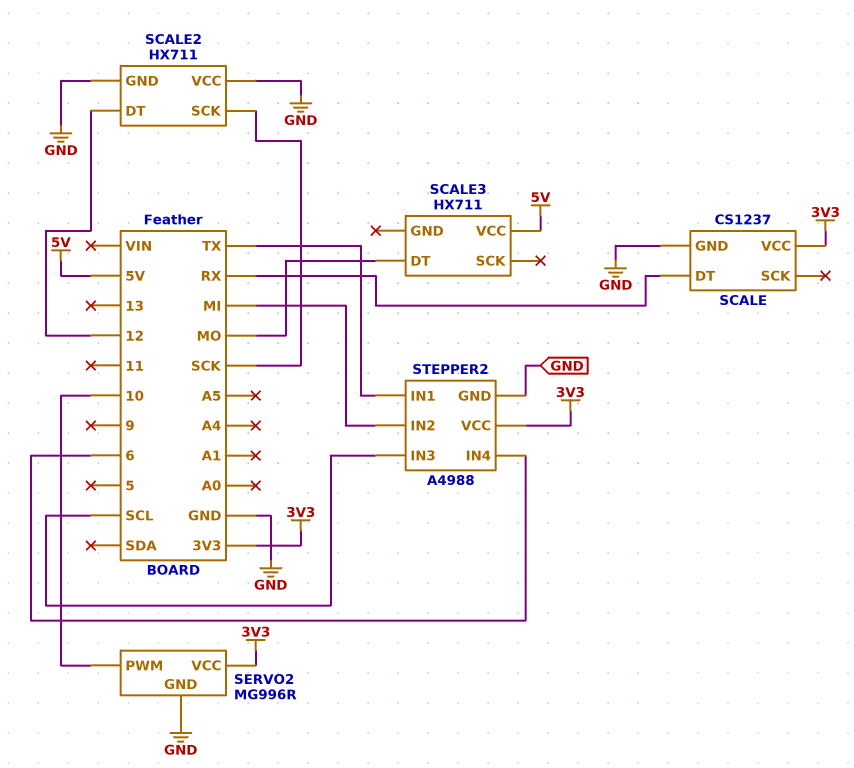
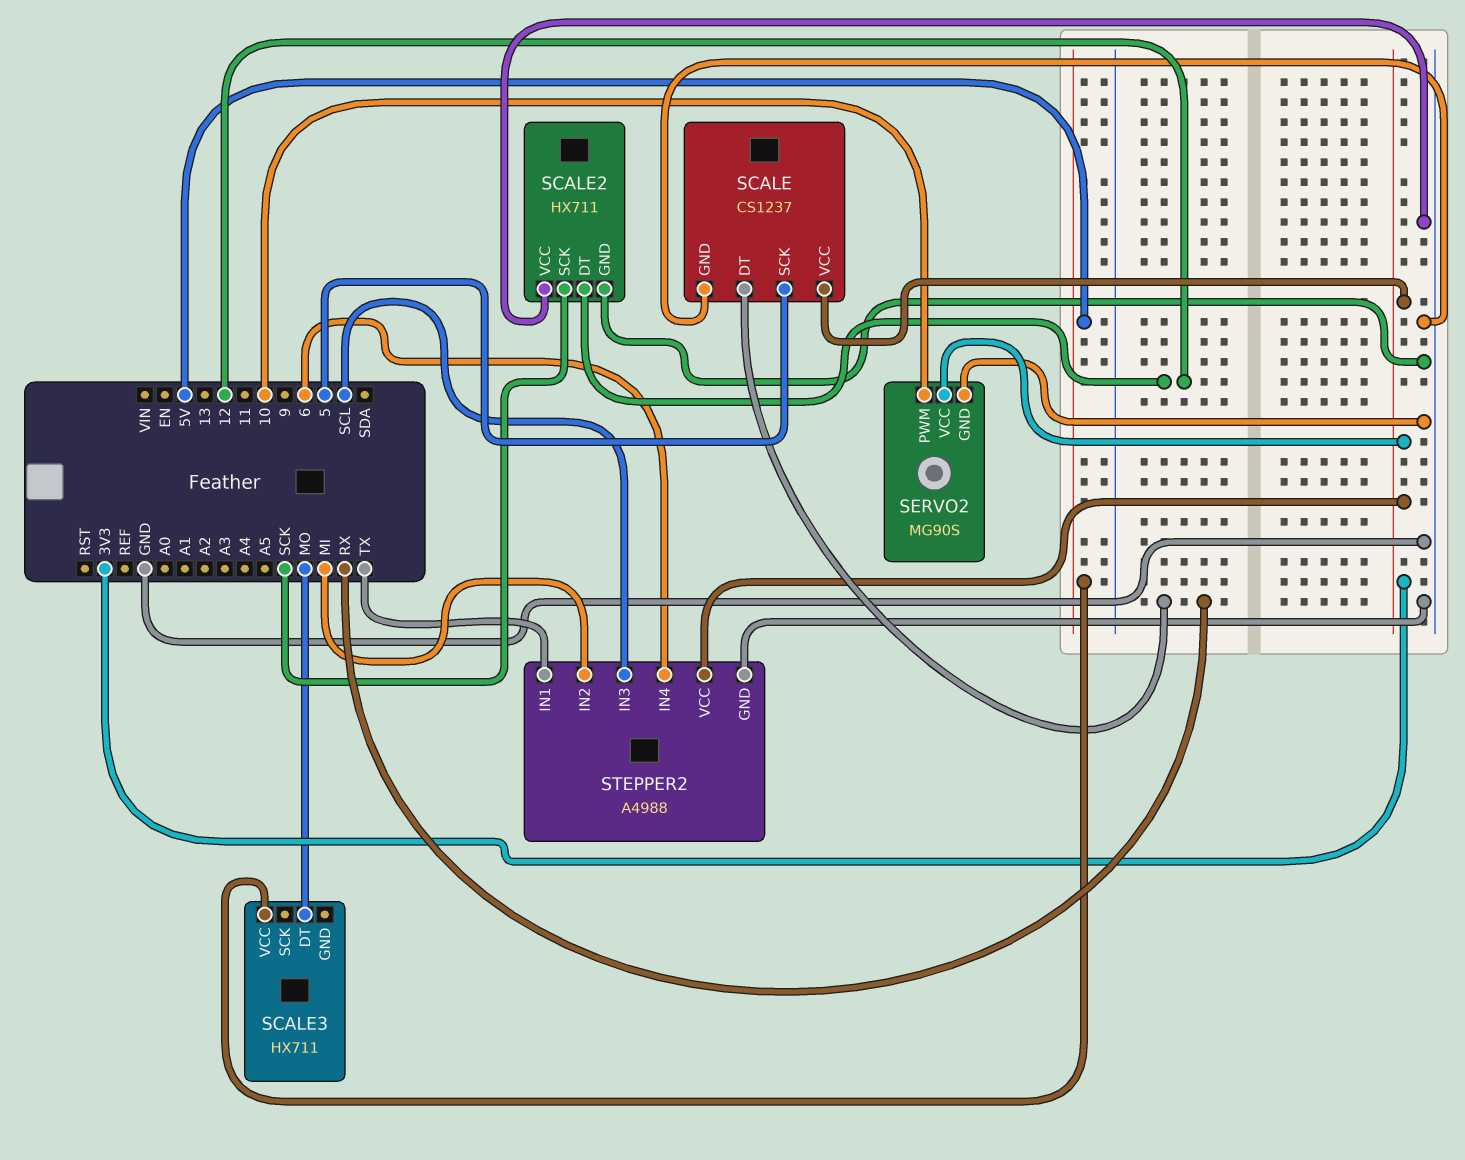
SCALE pin SCK: none -> 5
SERVO2: MG996R -> MG90S

